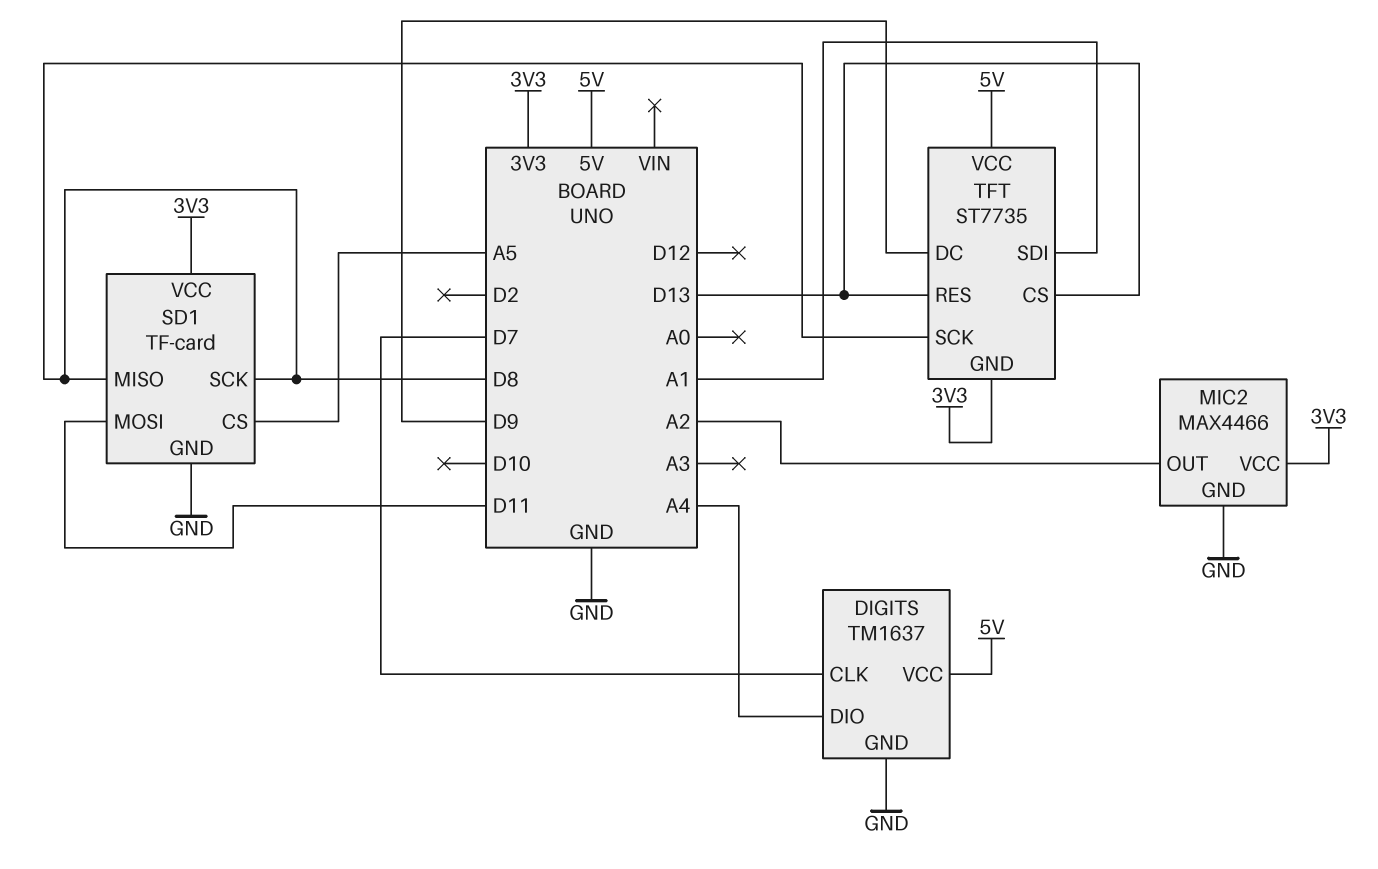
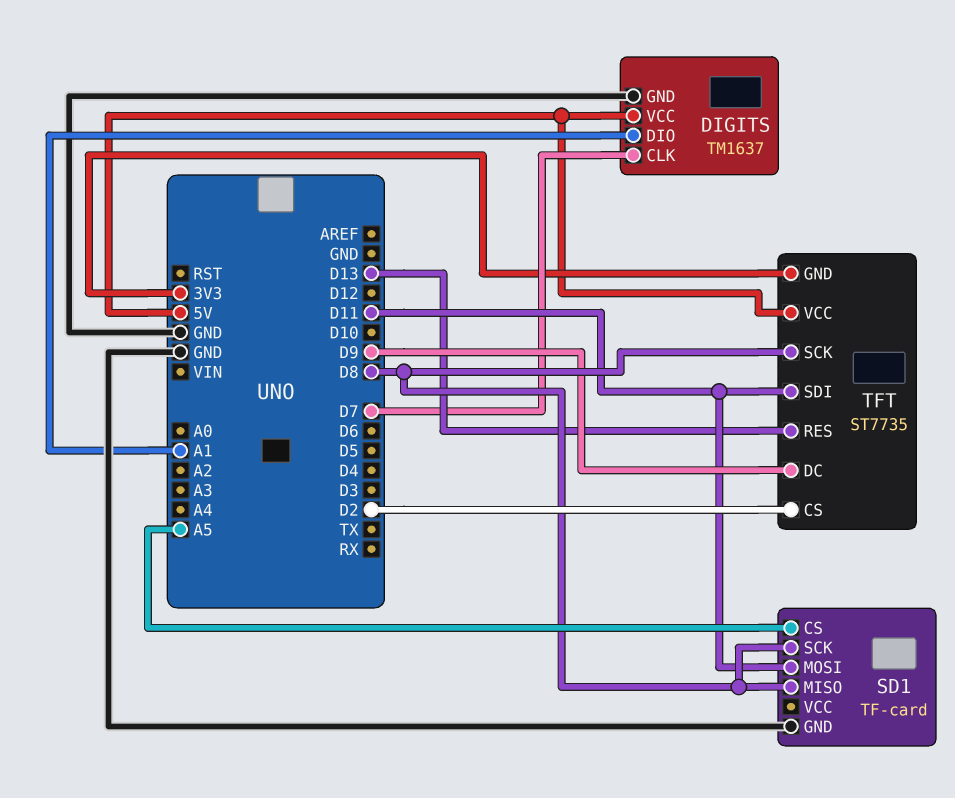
DIGITS pin DIO: A4 -> A1
MIC2: MAX4466 -> none
MIC2 pin GND: GND -> none
MIC2 pin OUT: A2 -> none
MIC2 pin VCC: 3V3 -> none
SD1 pin VCC: 3V3 -> none
TFT pin CS: D13 -> D2
TFT pin SDI: A1 -> D11

